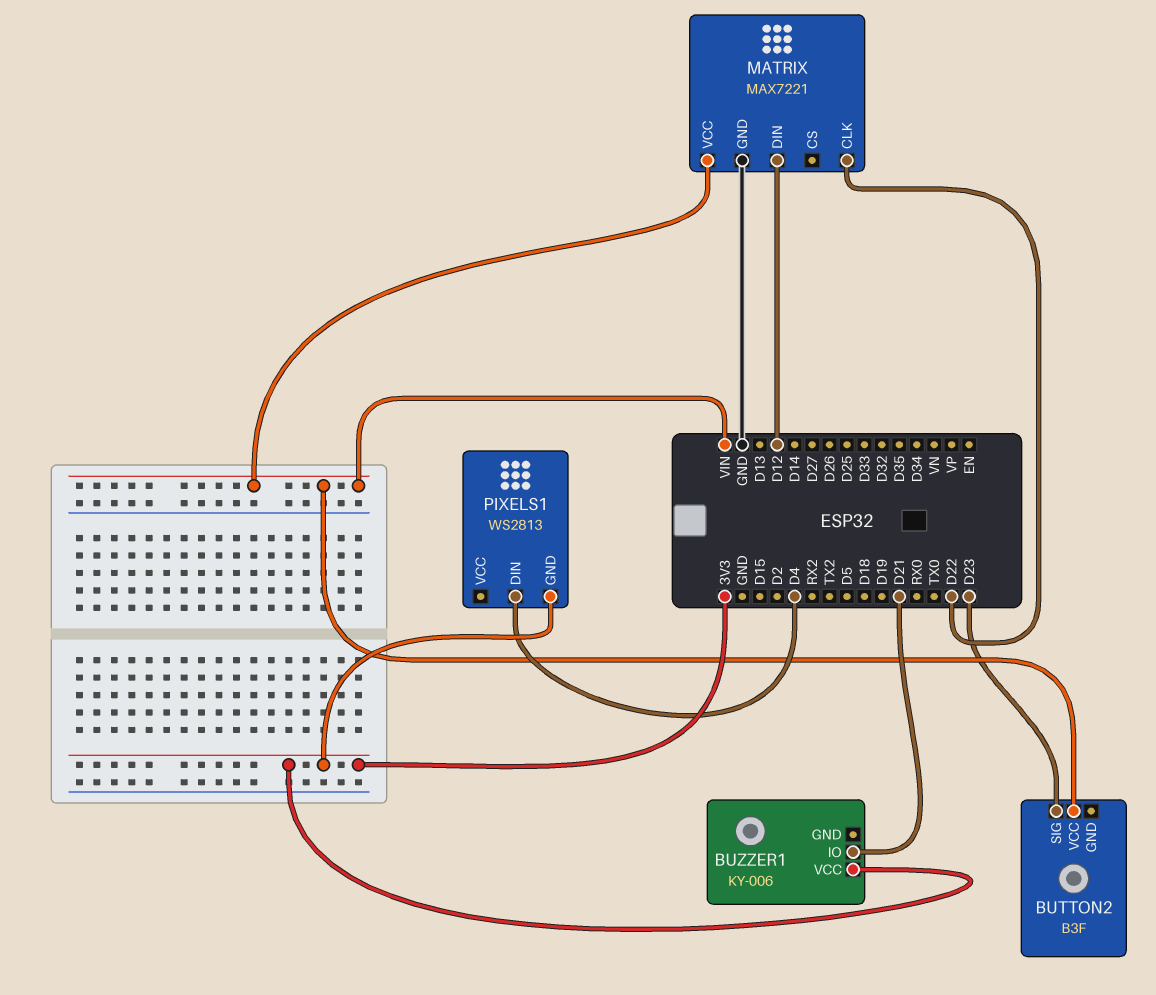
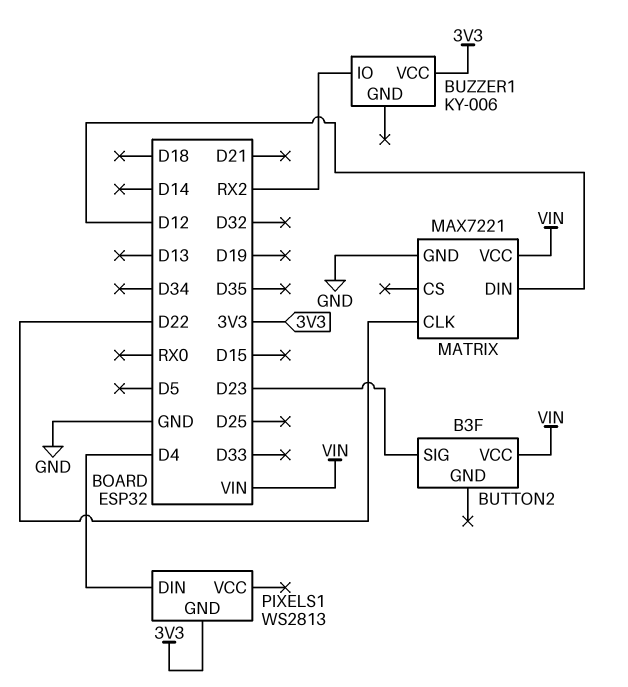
BUZZER1 pin IO: D21 -> RX2

